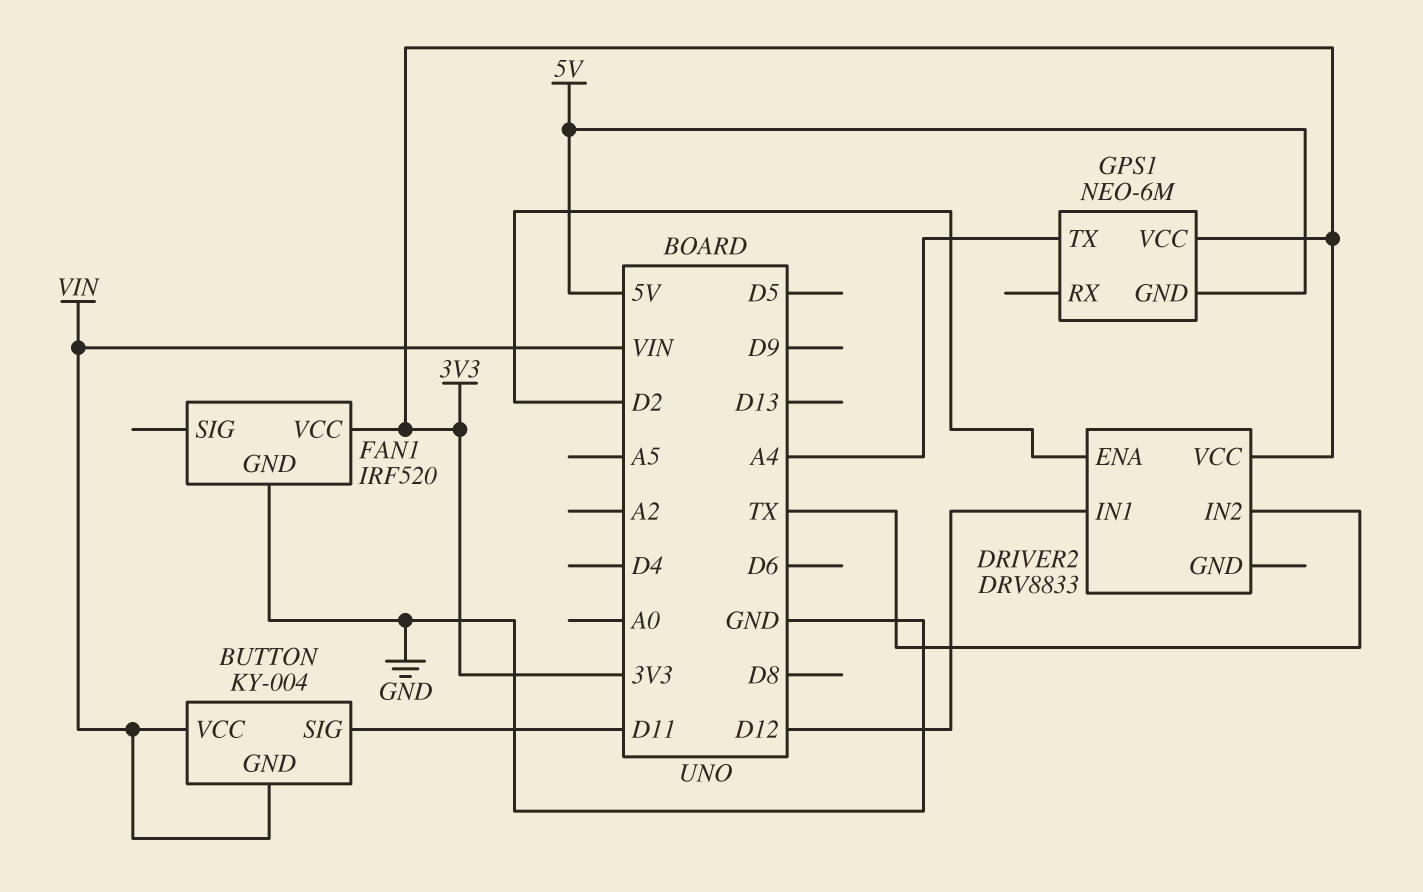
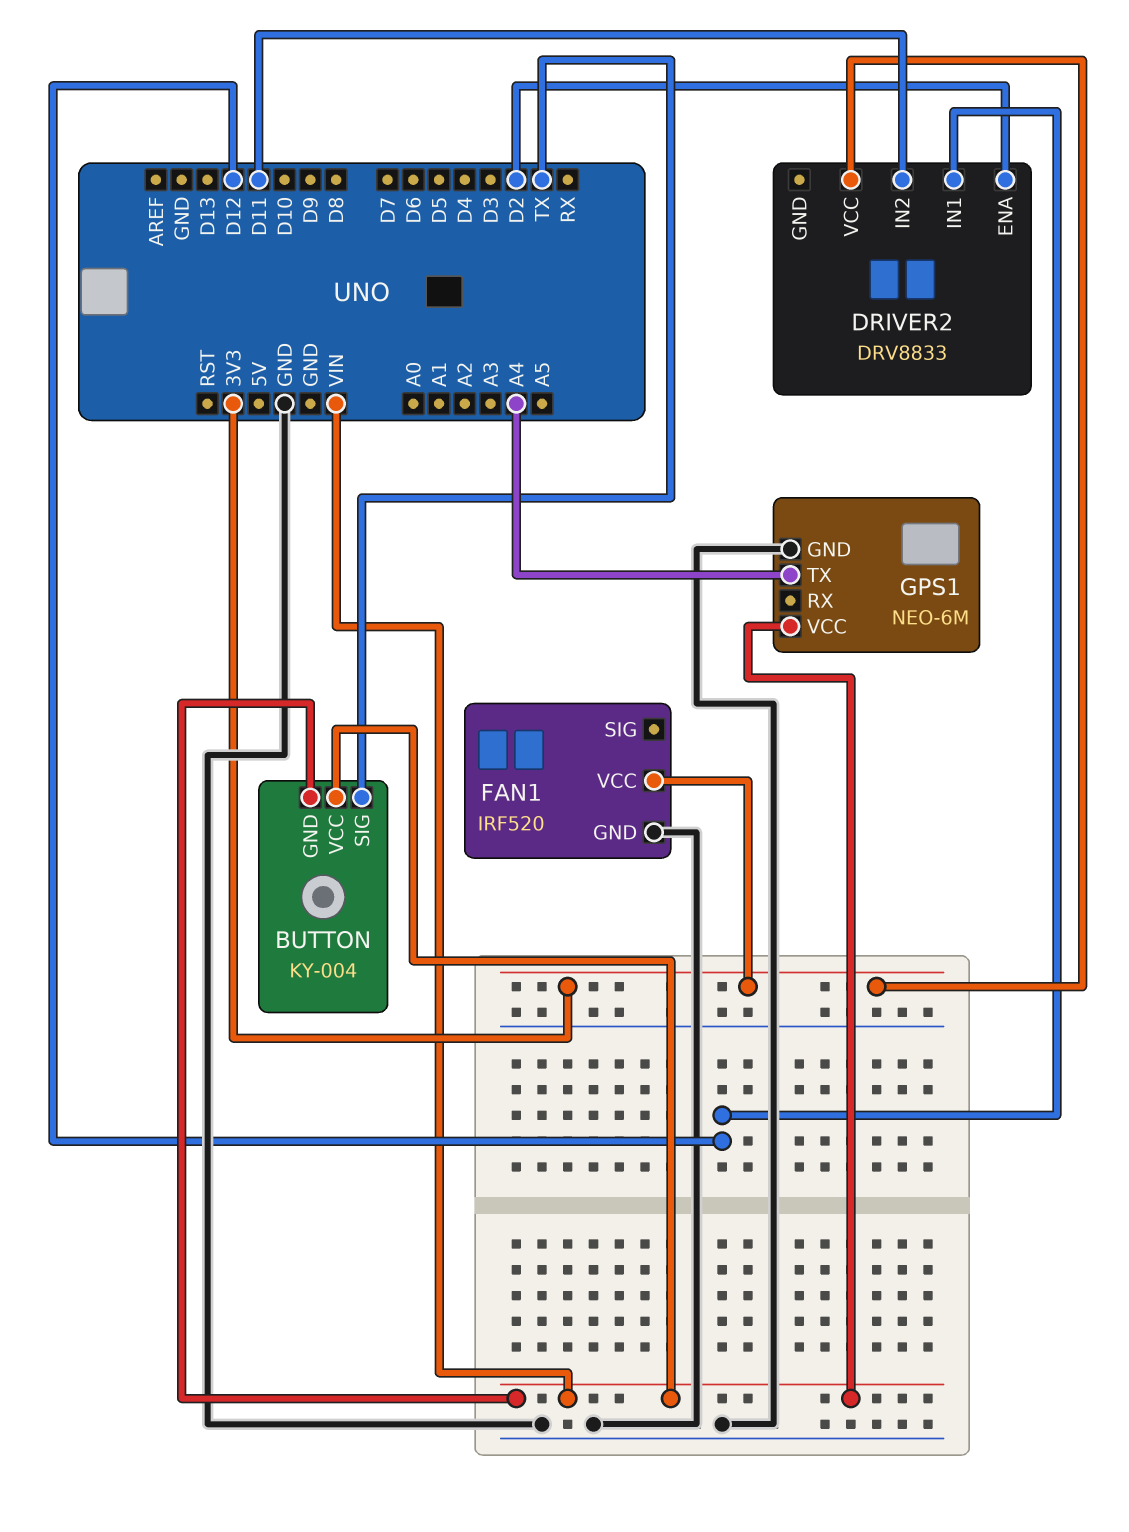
BUTTON pin SIG: D11 -> TX
DRIVER2 pin IN2: TX -> D11
GPS1 pin GND: 5V -> GND
GPS1 pin VCC: 3V3 -> VIN

